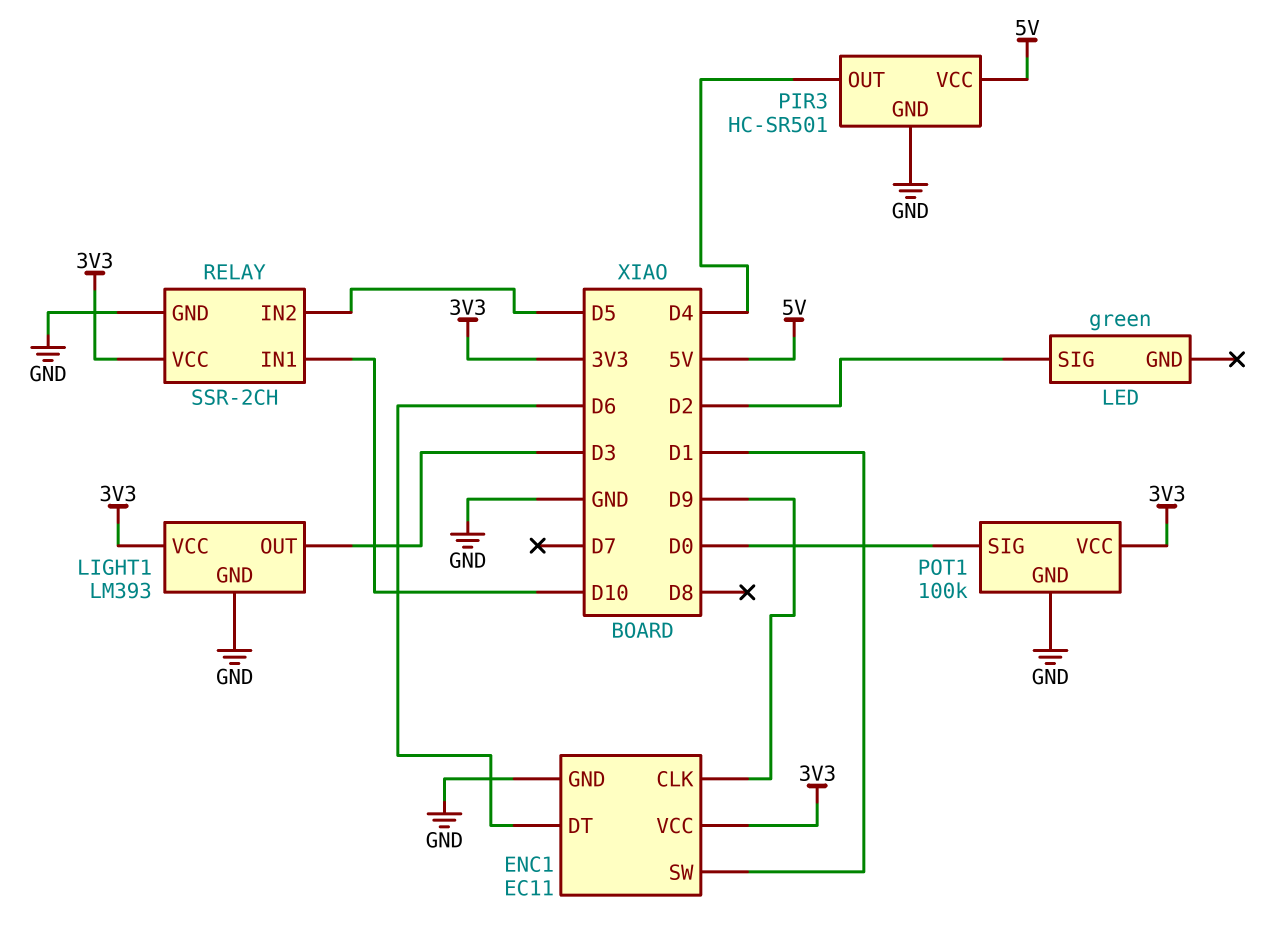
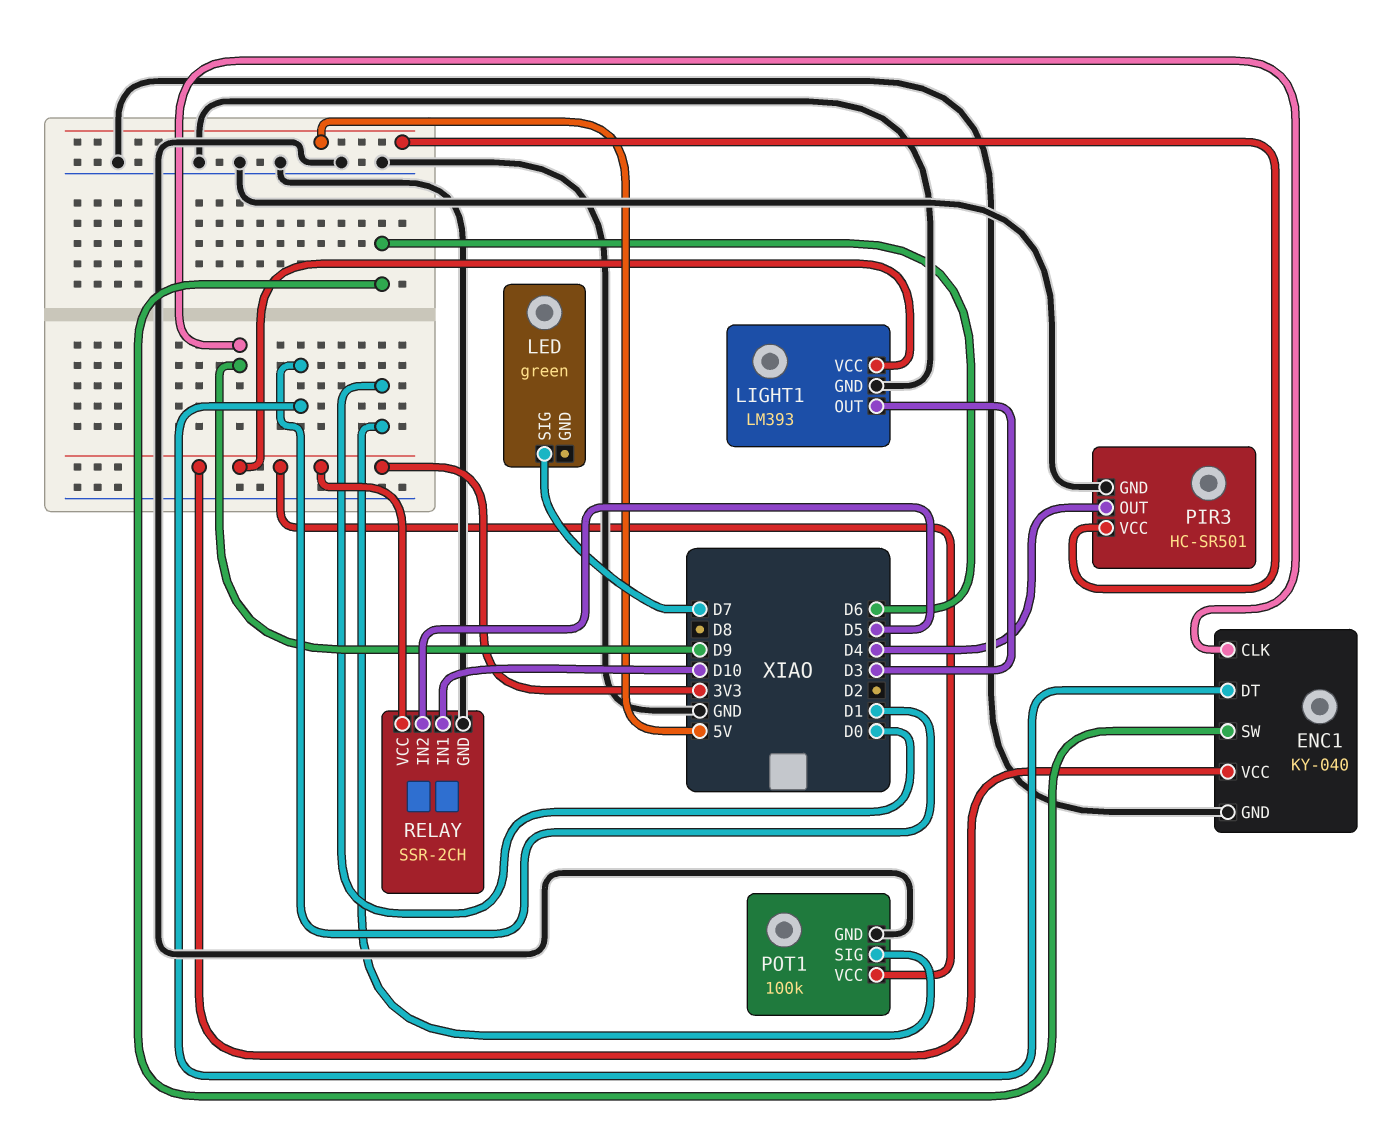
ENC1: EC11 -> KY-040
ENC1 pin DT: D6 -> D1
ENC1 pin SW: D1 -> D6
LED pin SIG: D2 -> D7

